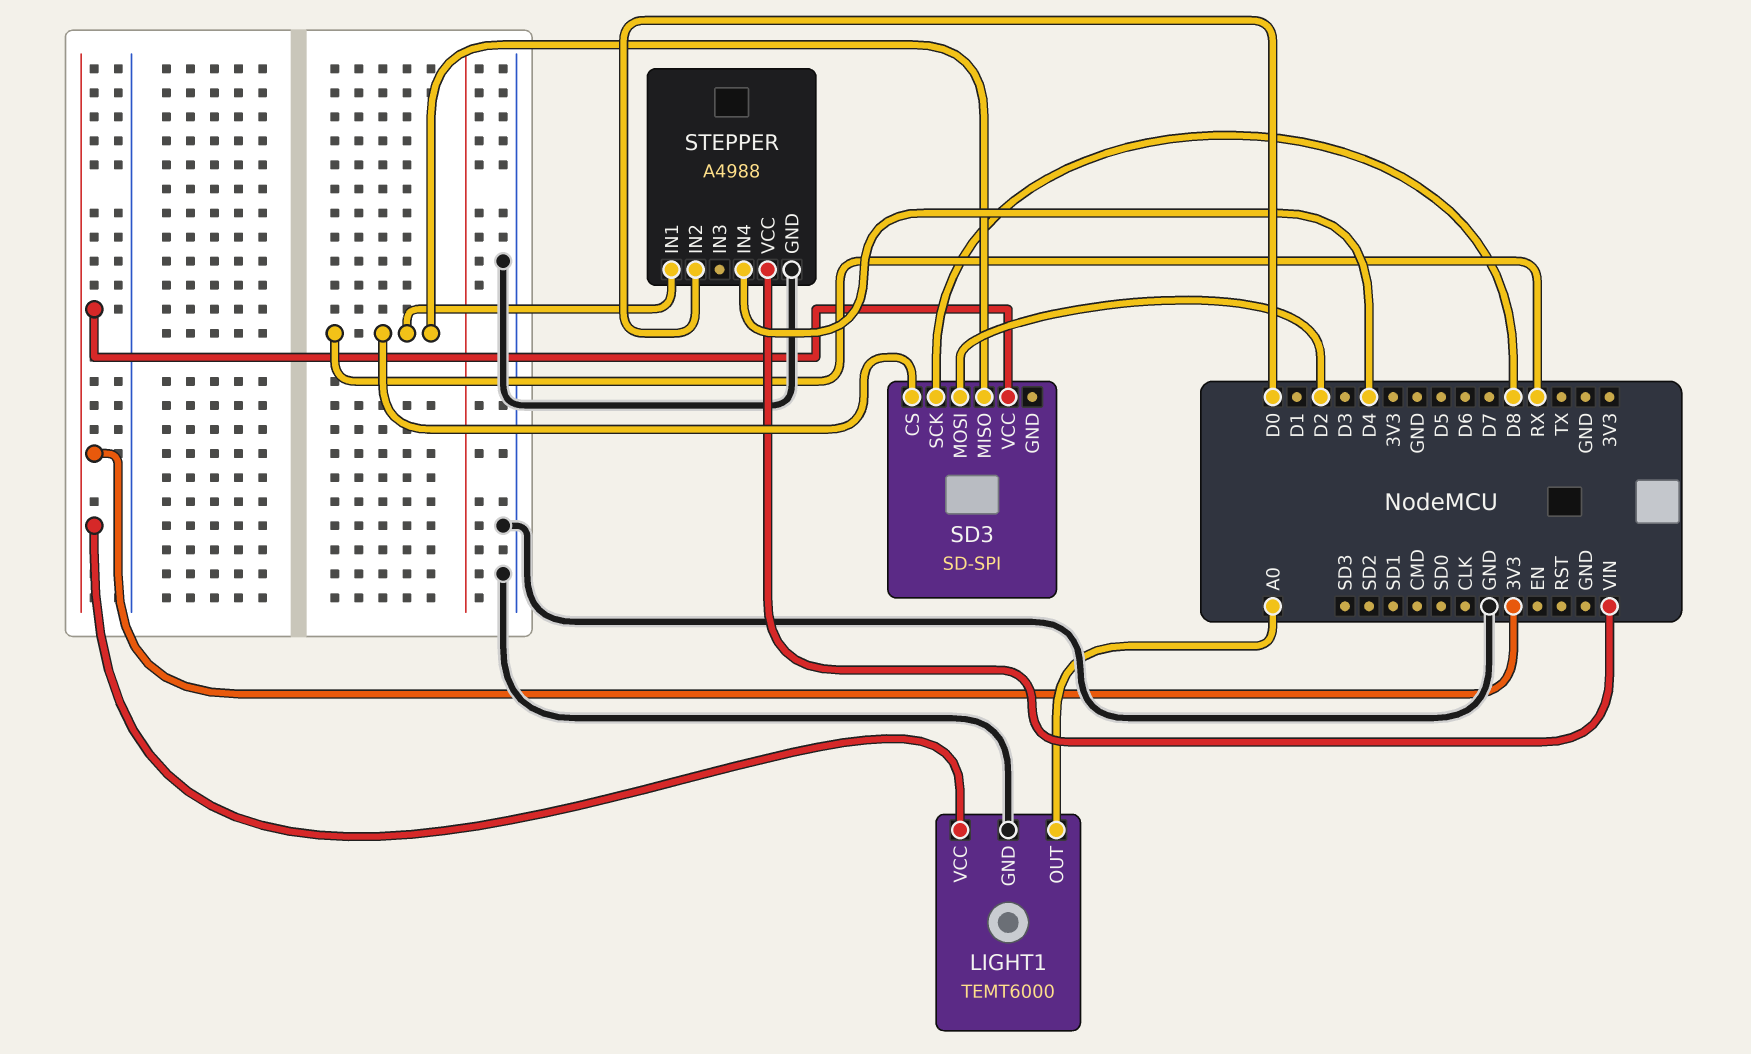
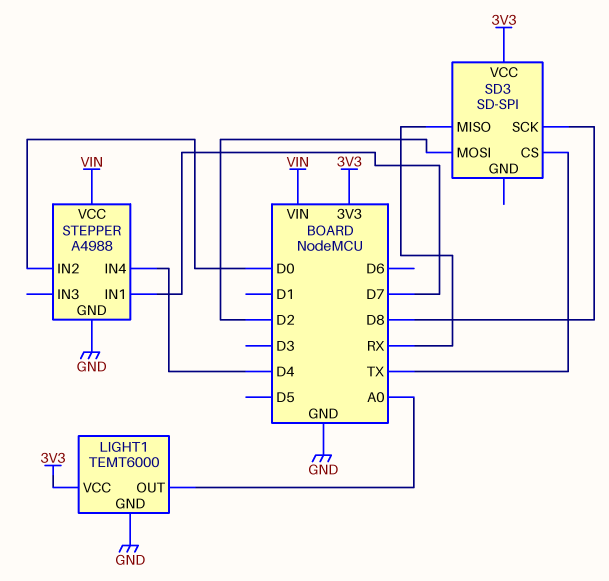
SD3 pin CS: RX -> TX
STEPPER pin IN1: RX -> D7

